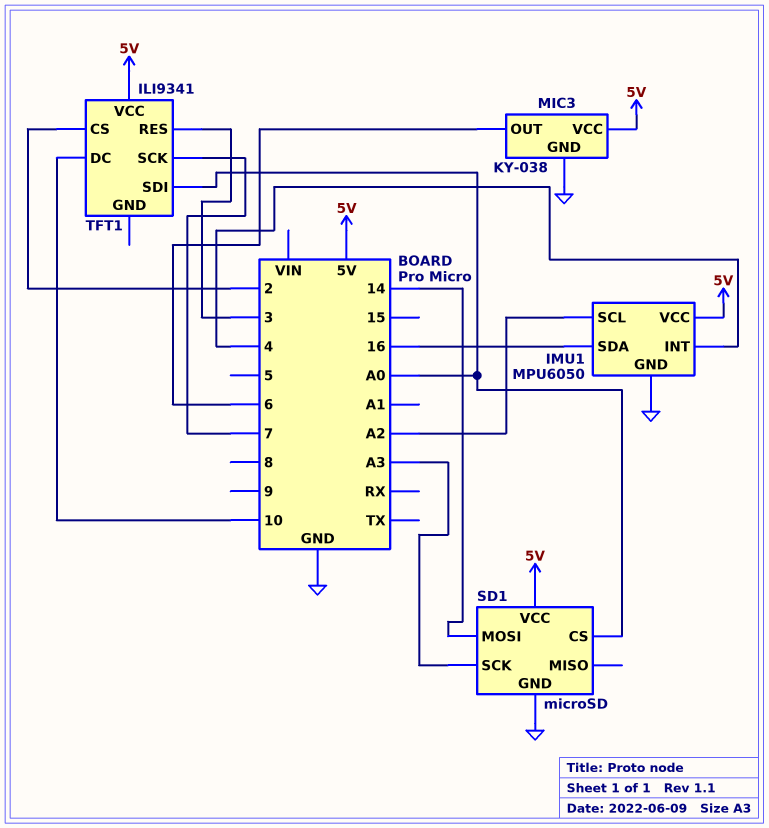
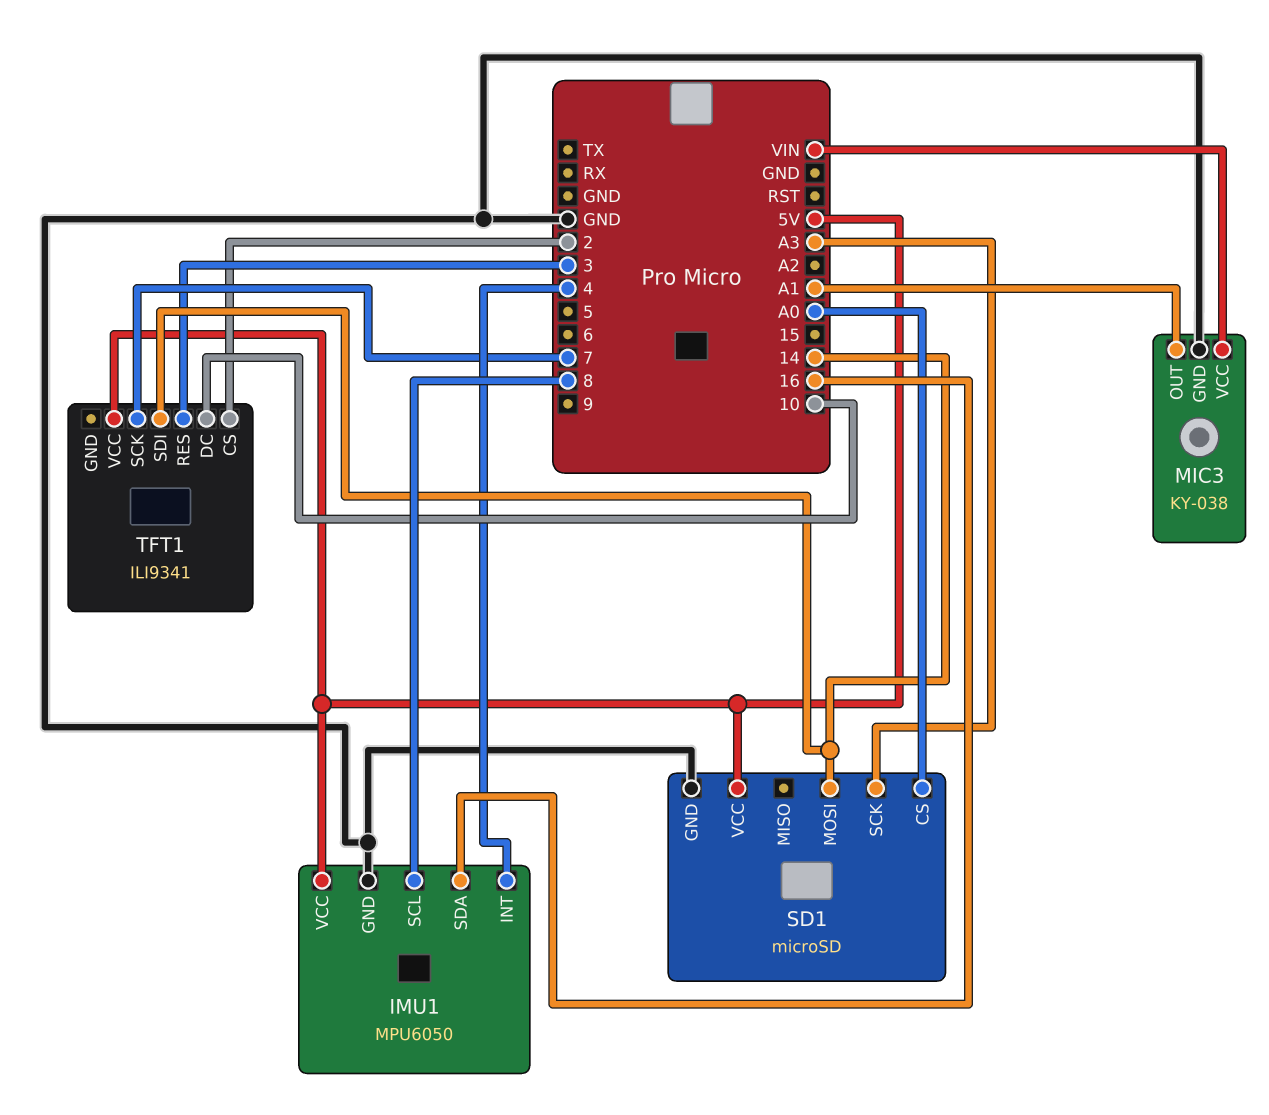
IMU1 pin SCL: A2 -> 8
MIC3 pin OUT: 6 -> A1
MIC3 pin VCC: 5V -> VIN
TFT1 pin SDI: A0 -> 14

